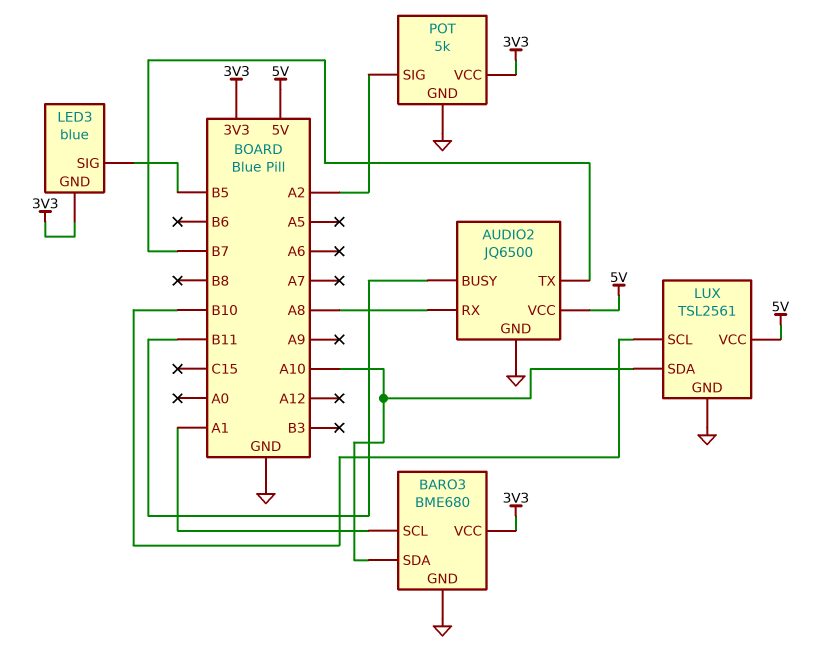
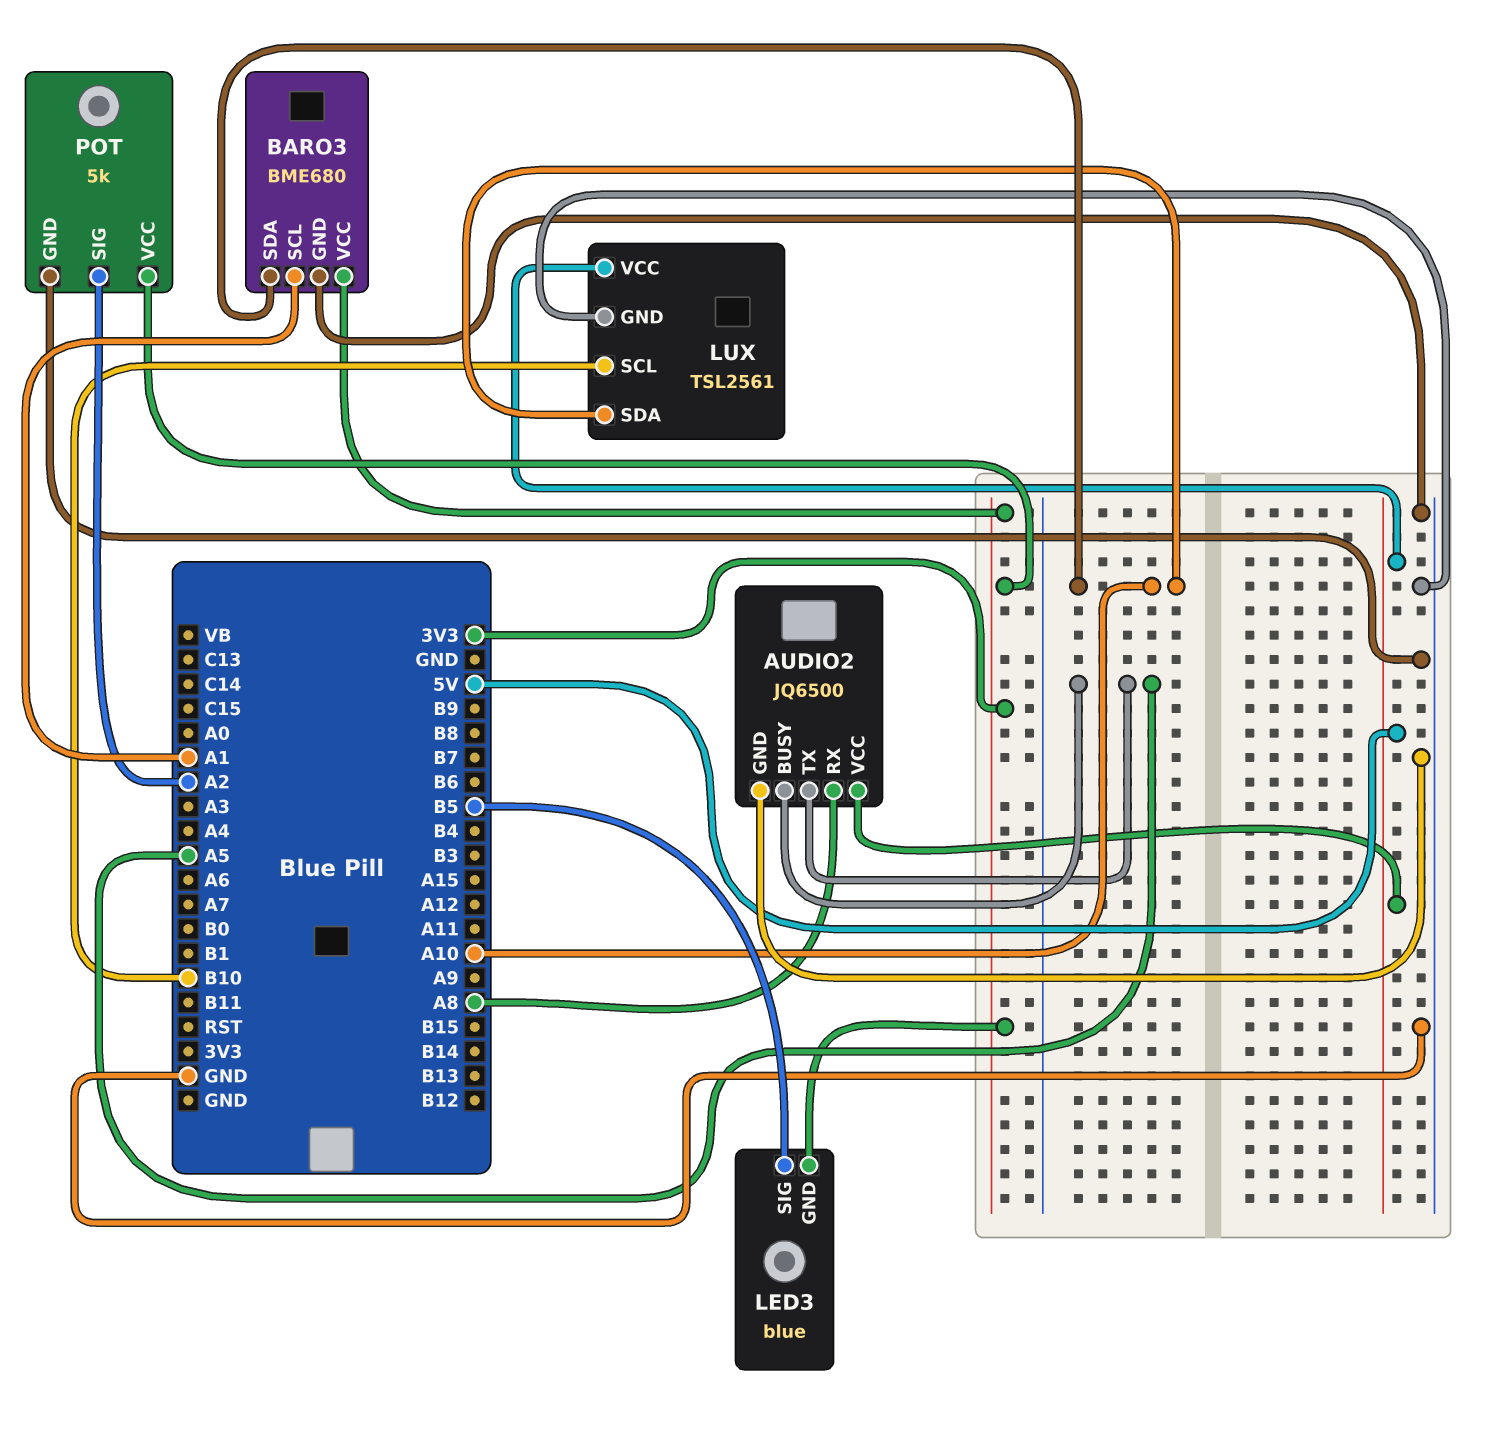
AUDIO2 pin BUSY: B11 -> A5
AUDIO2 pin TX: B7 -> A5

